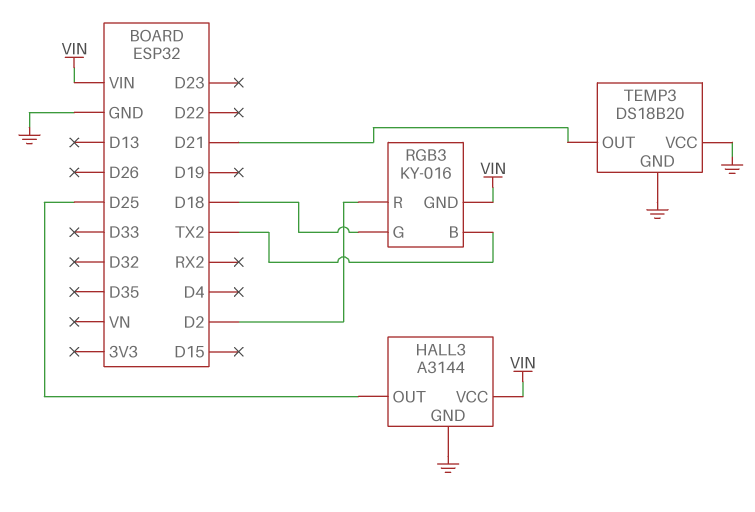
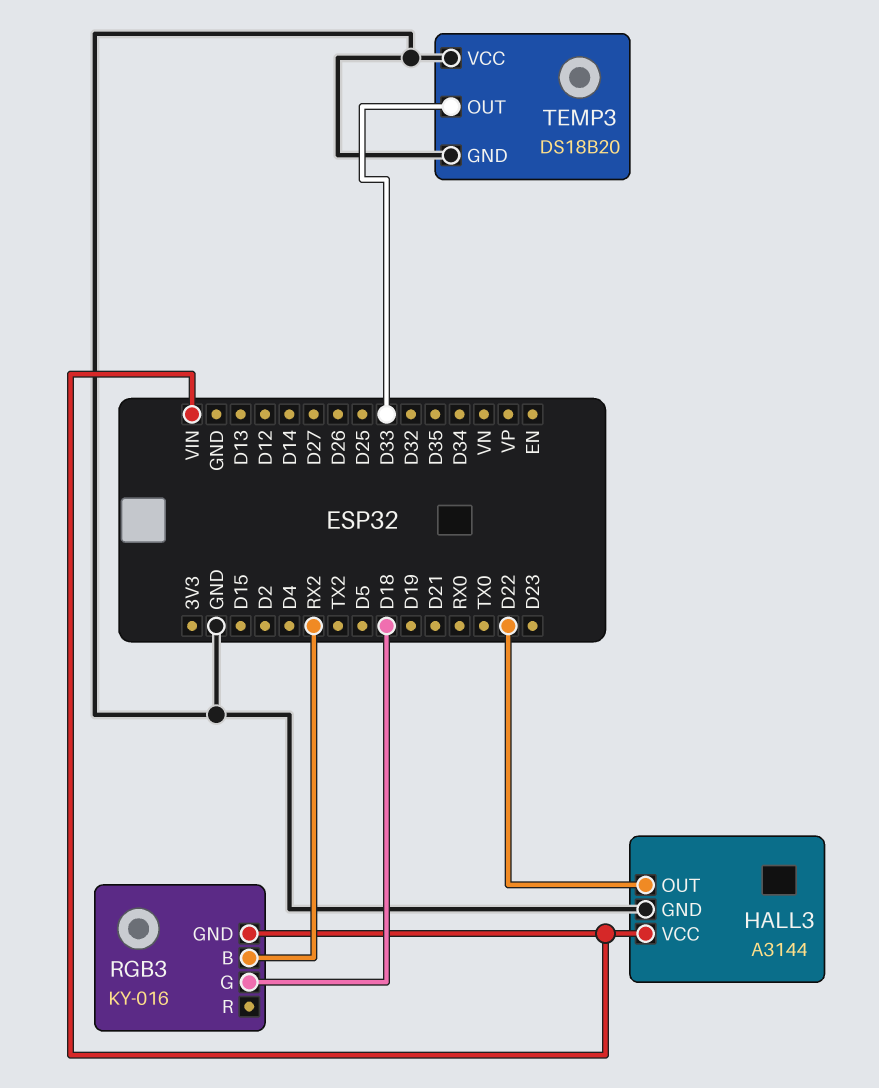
HALL3 pin OUT: D25 -> D22
RGB3 pin B: TX2 -> RX2
RGB3 pin R: D2 -> none
TEMP3 pin OUT: D21 -> D33

